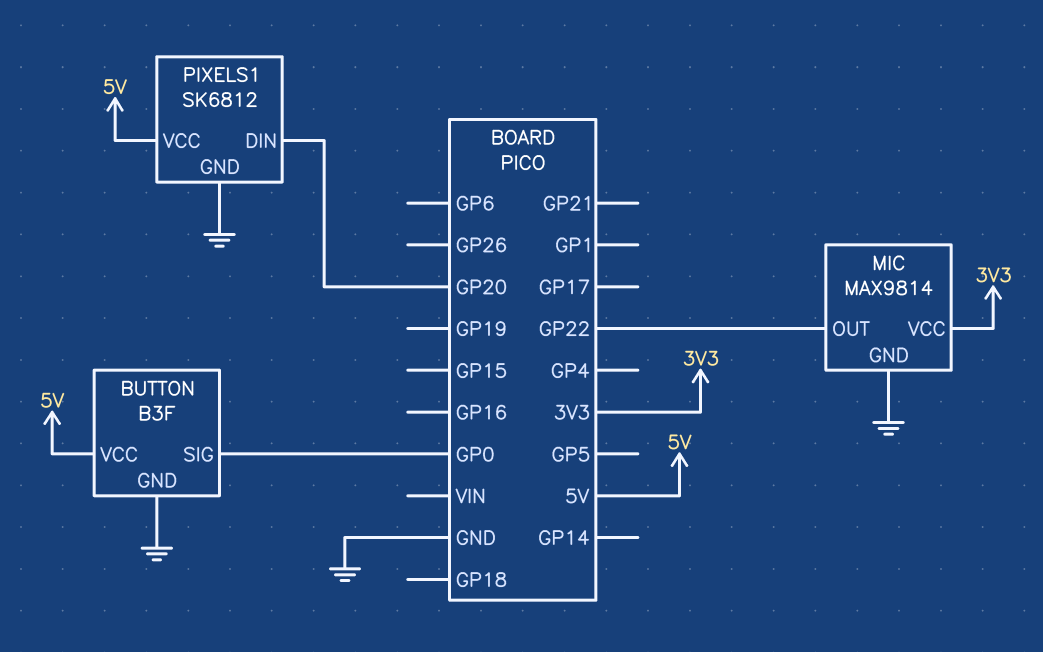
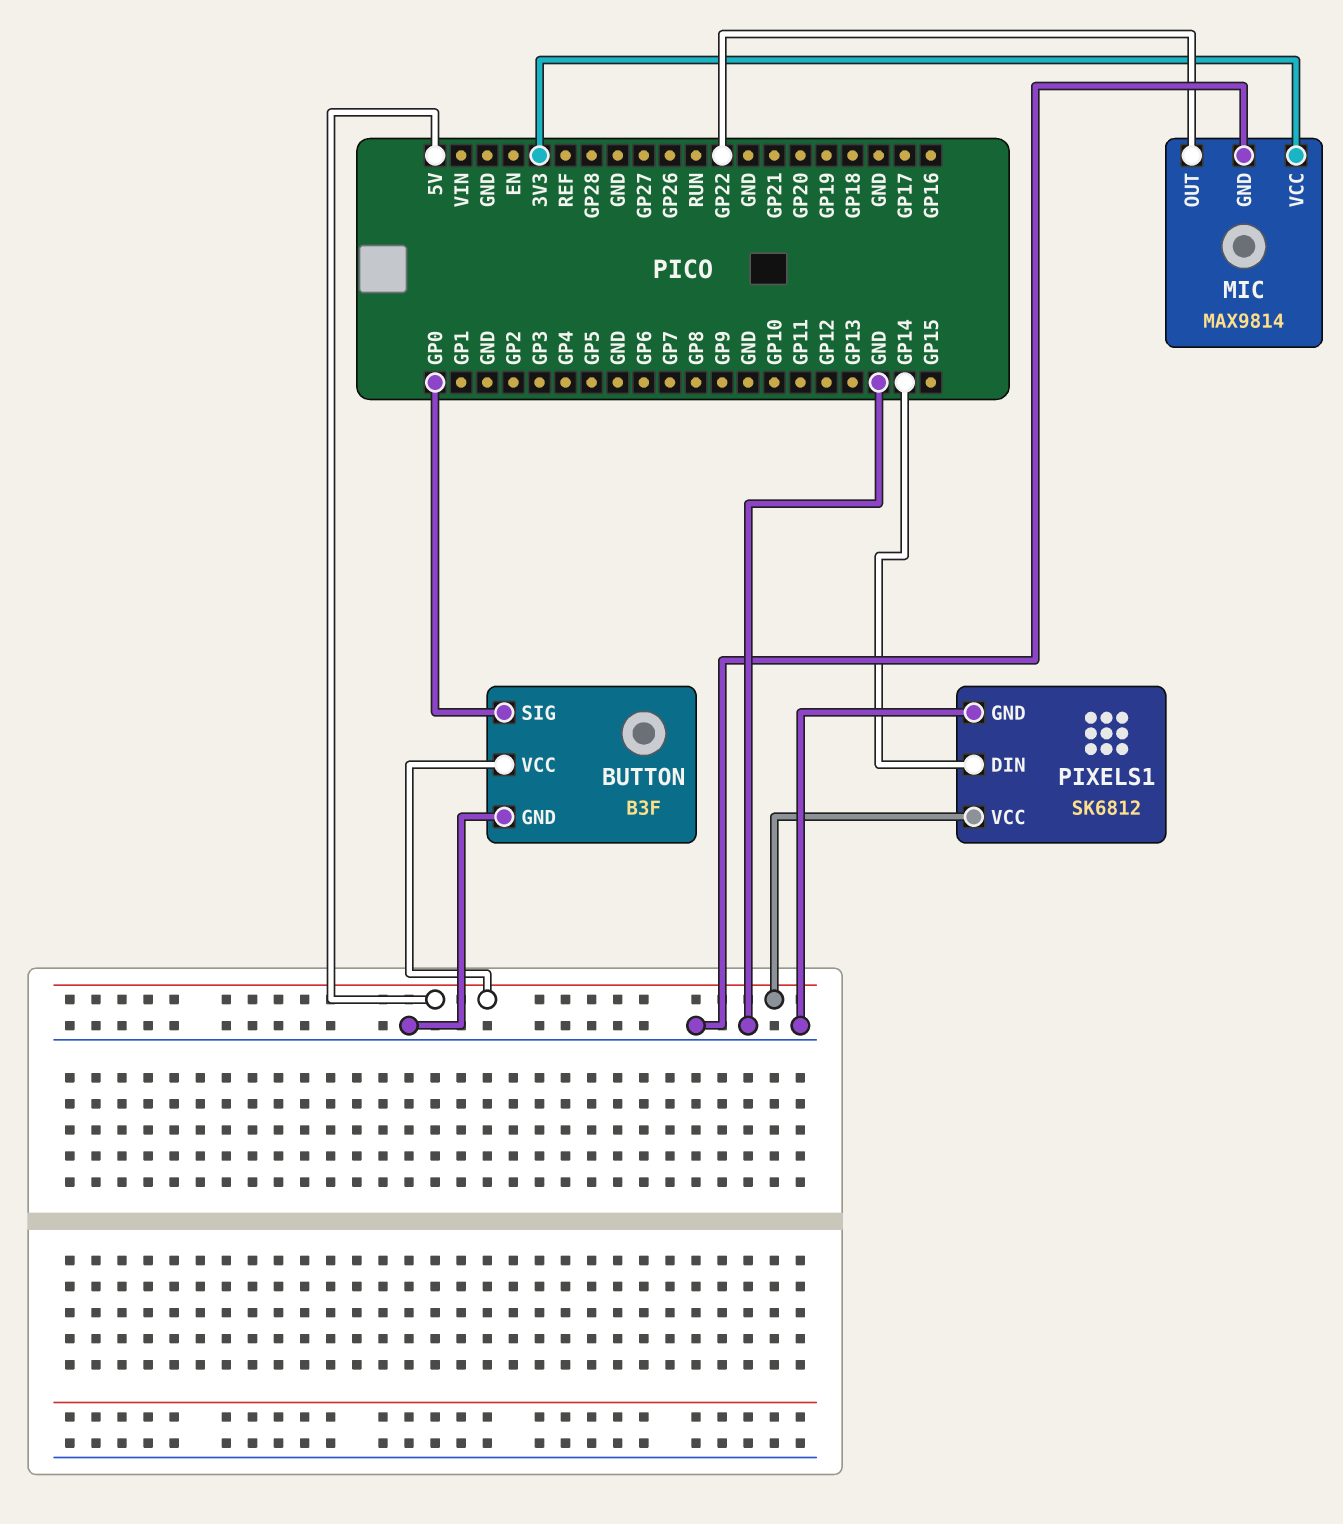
PIXELS1 pin DIN: GP20 -> GP14

